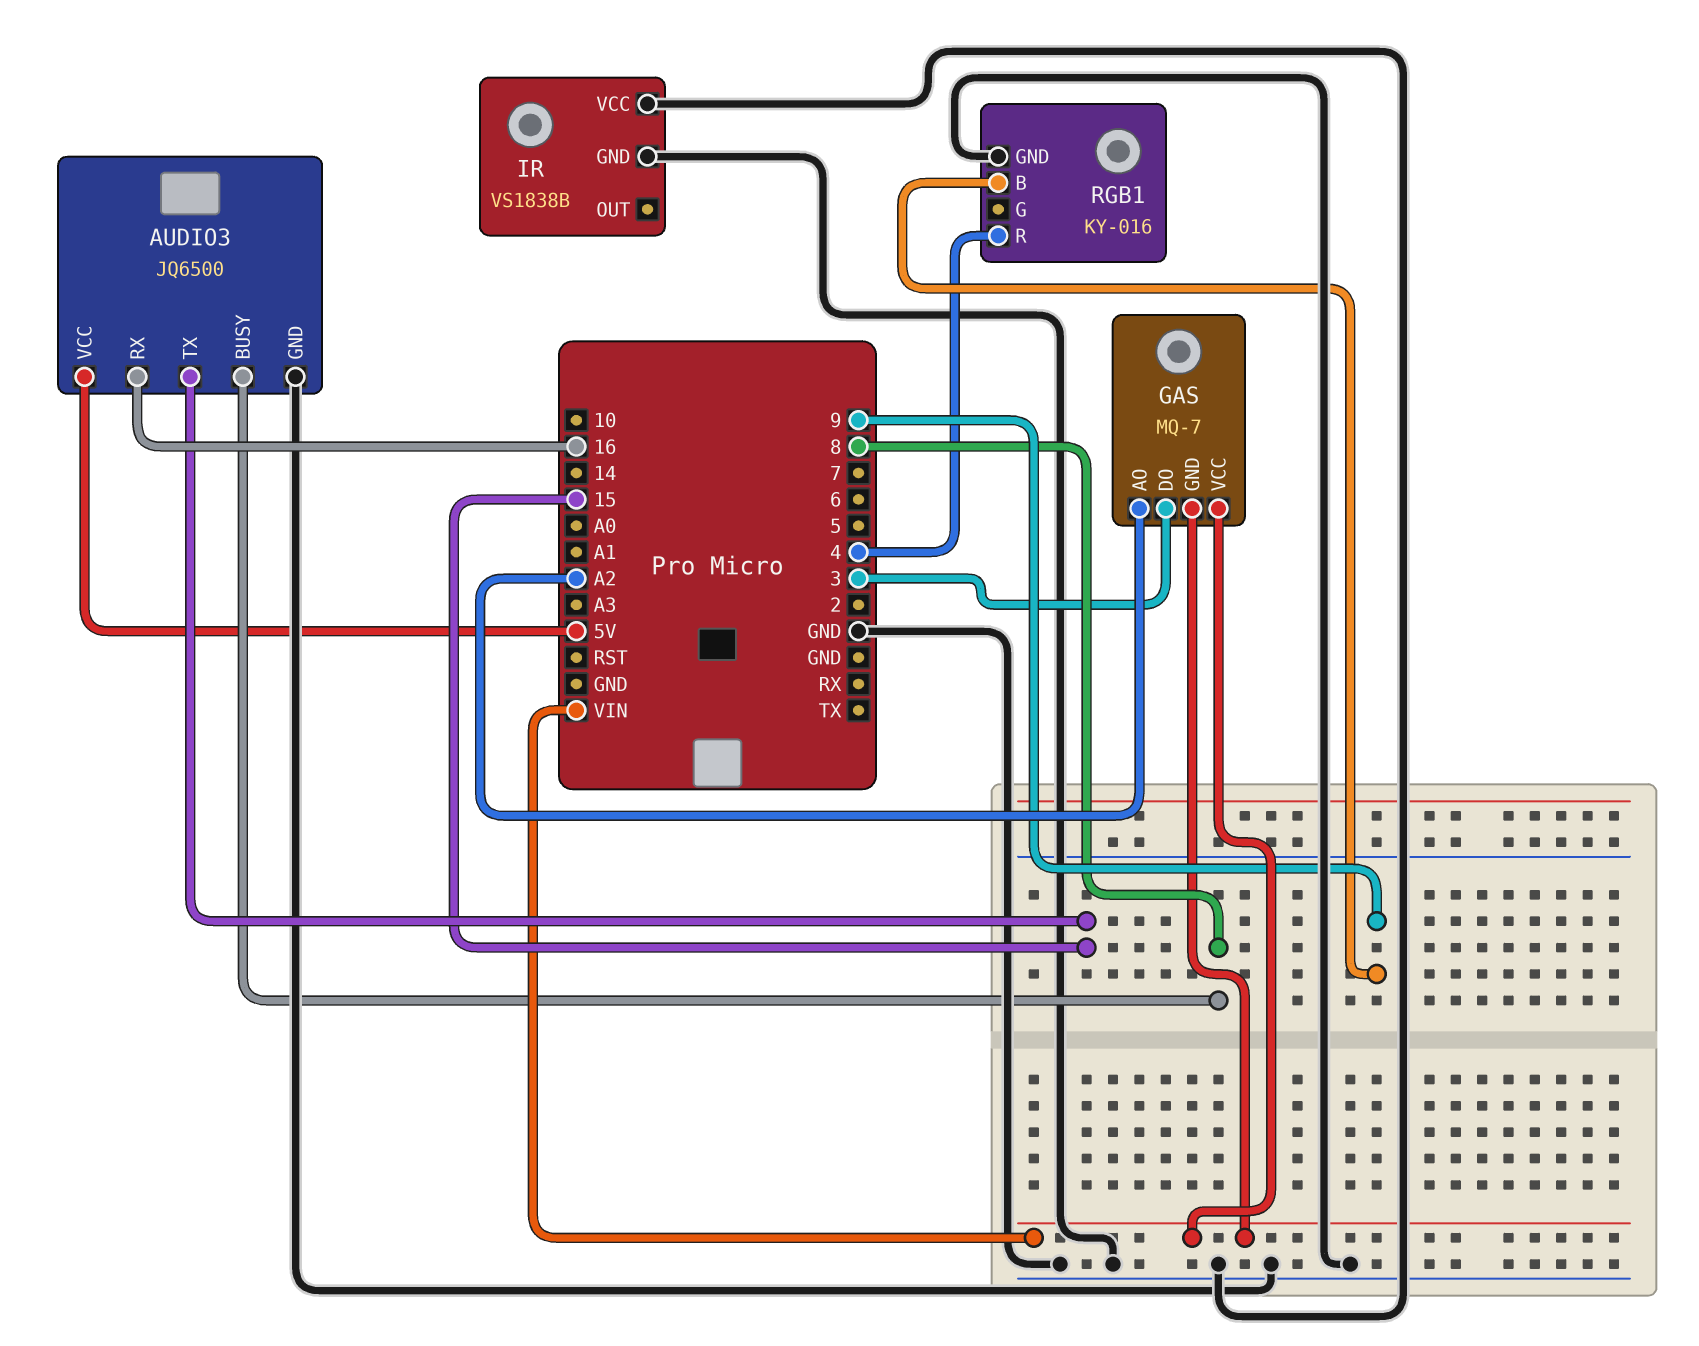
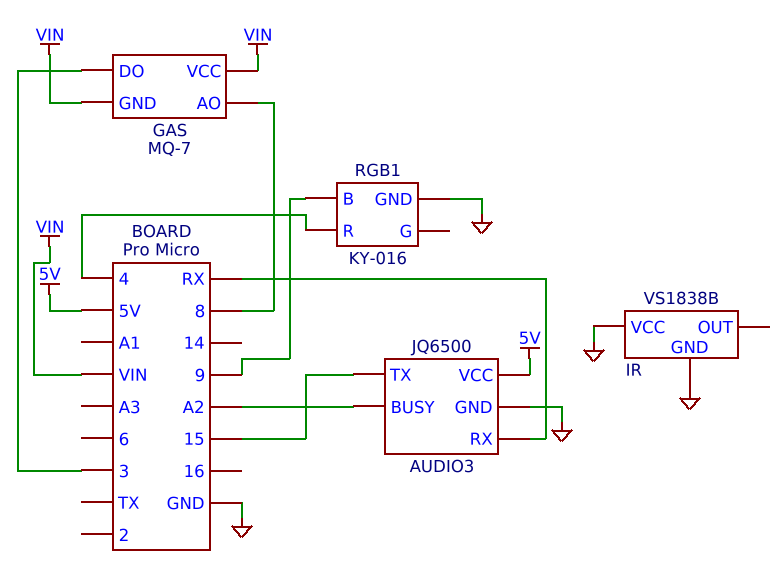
AUDIO3 pin BUSY: 8 -> A2
AUDIO3 pin RX: 16 -> RX
GAS pin AO: A2 -> 8

